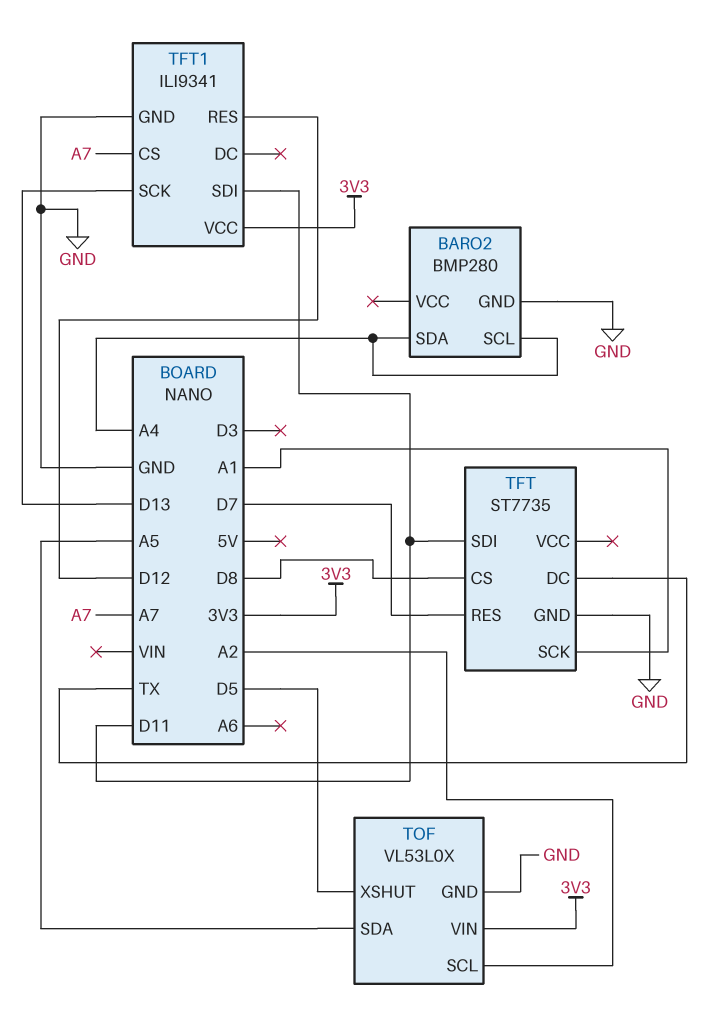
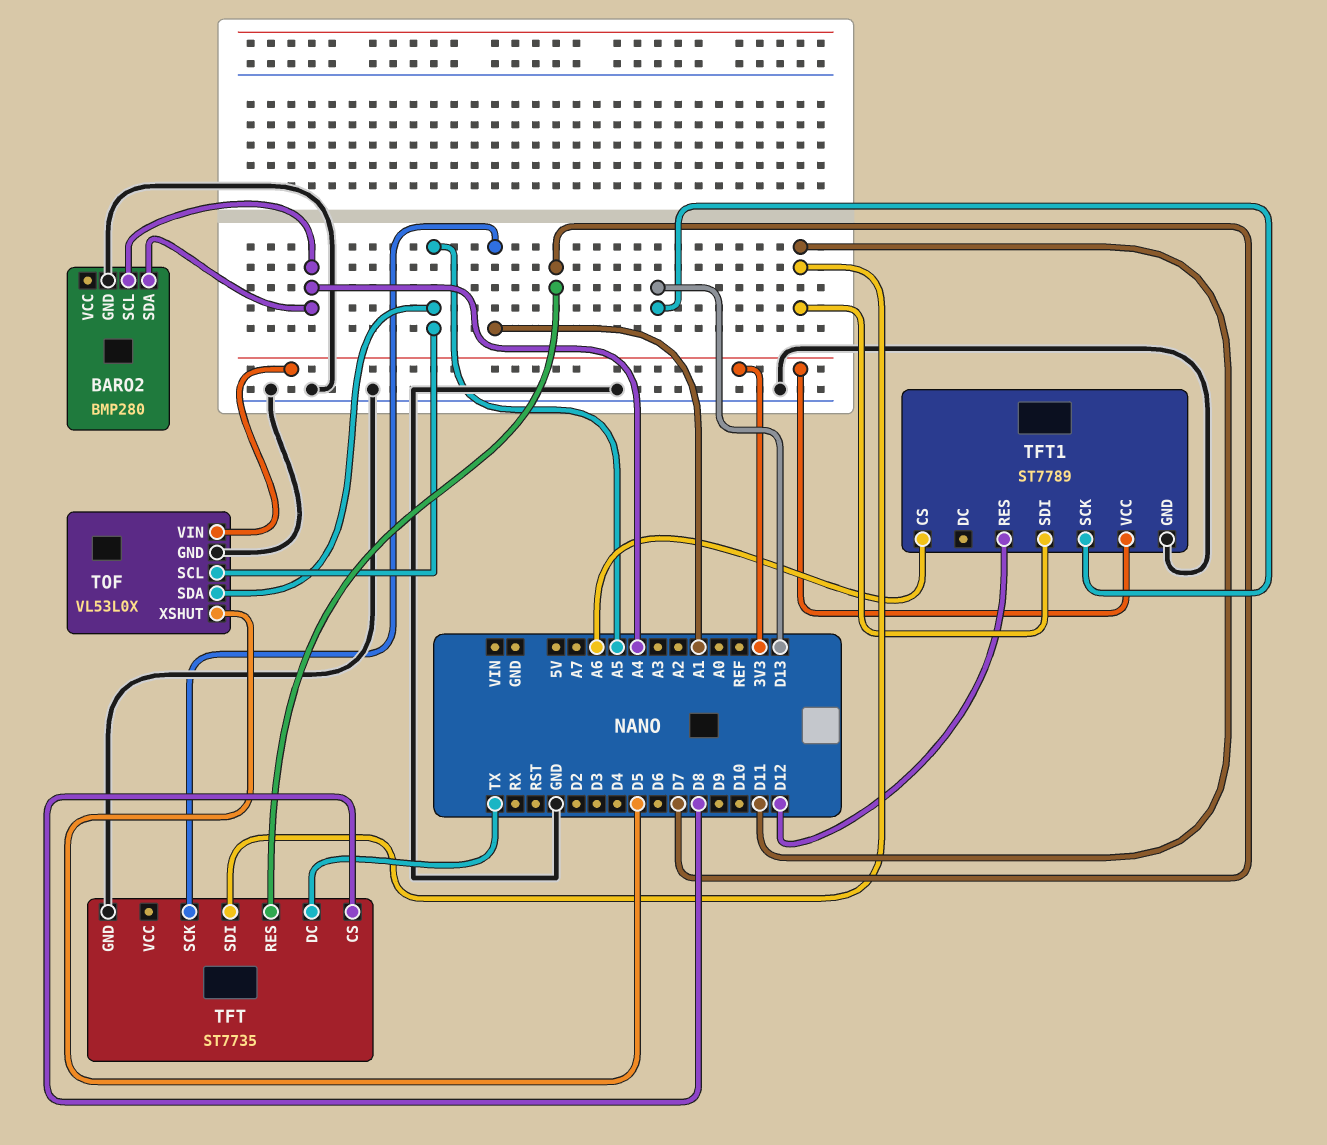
TFT1: ILI9341 -> ST7789
TFT1 pin CS: A7 -> A6
TOF pin SCL: A2 -> A5

